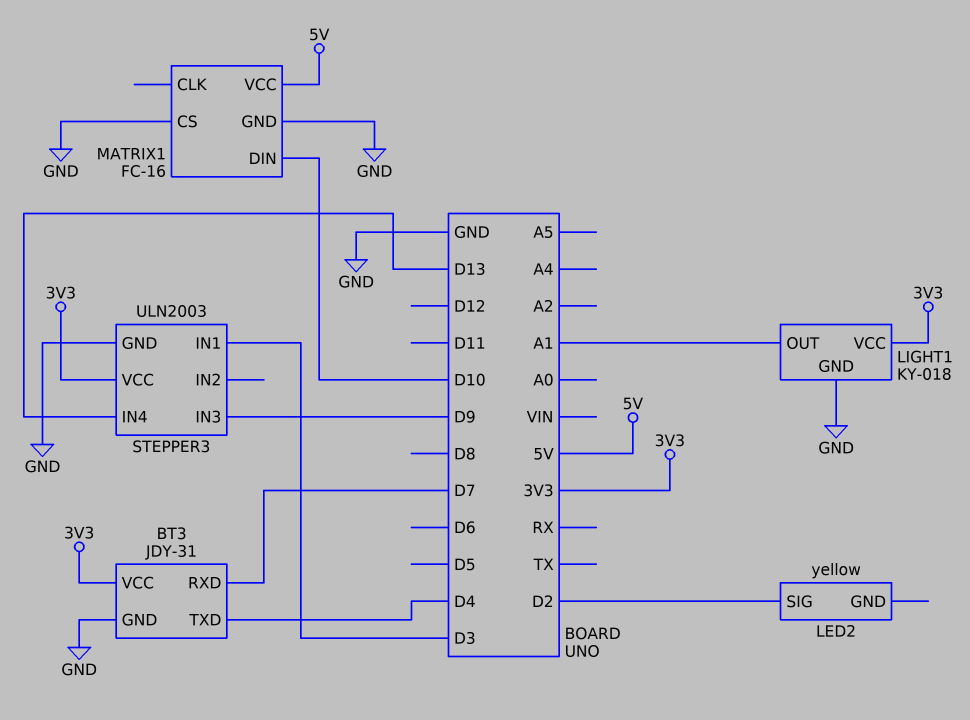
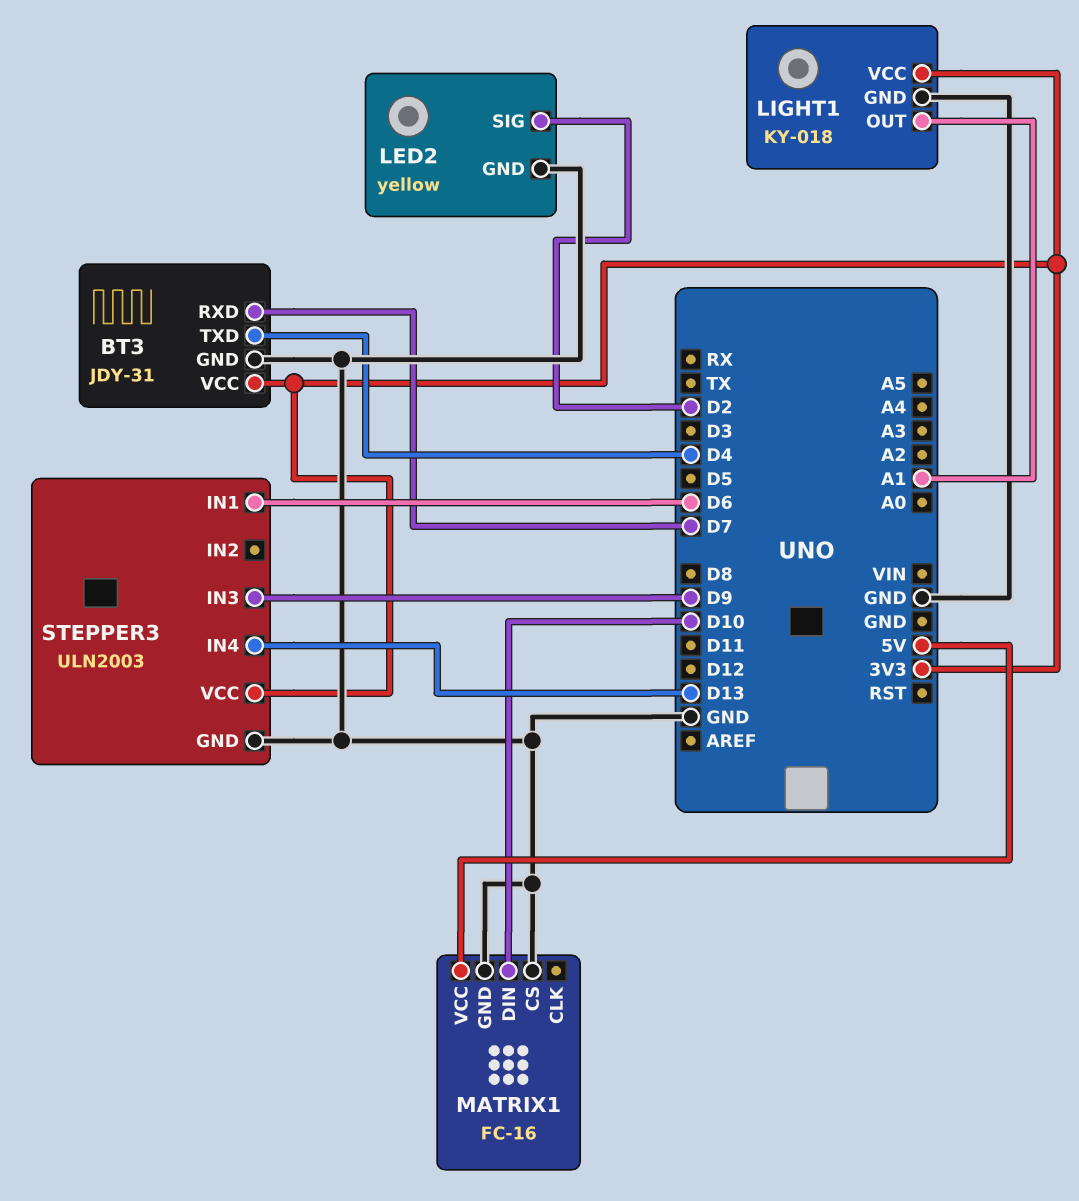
LED2 pin GND: none -> GND
STEPPER3 pin IN1: D3 -> D6

